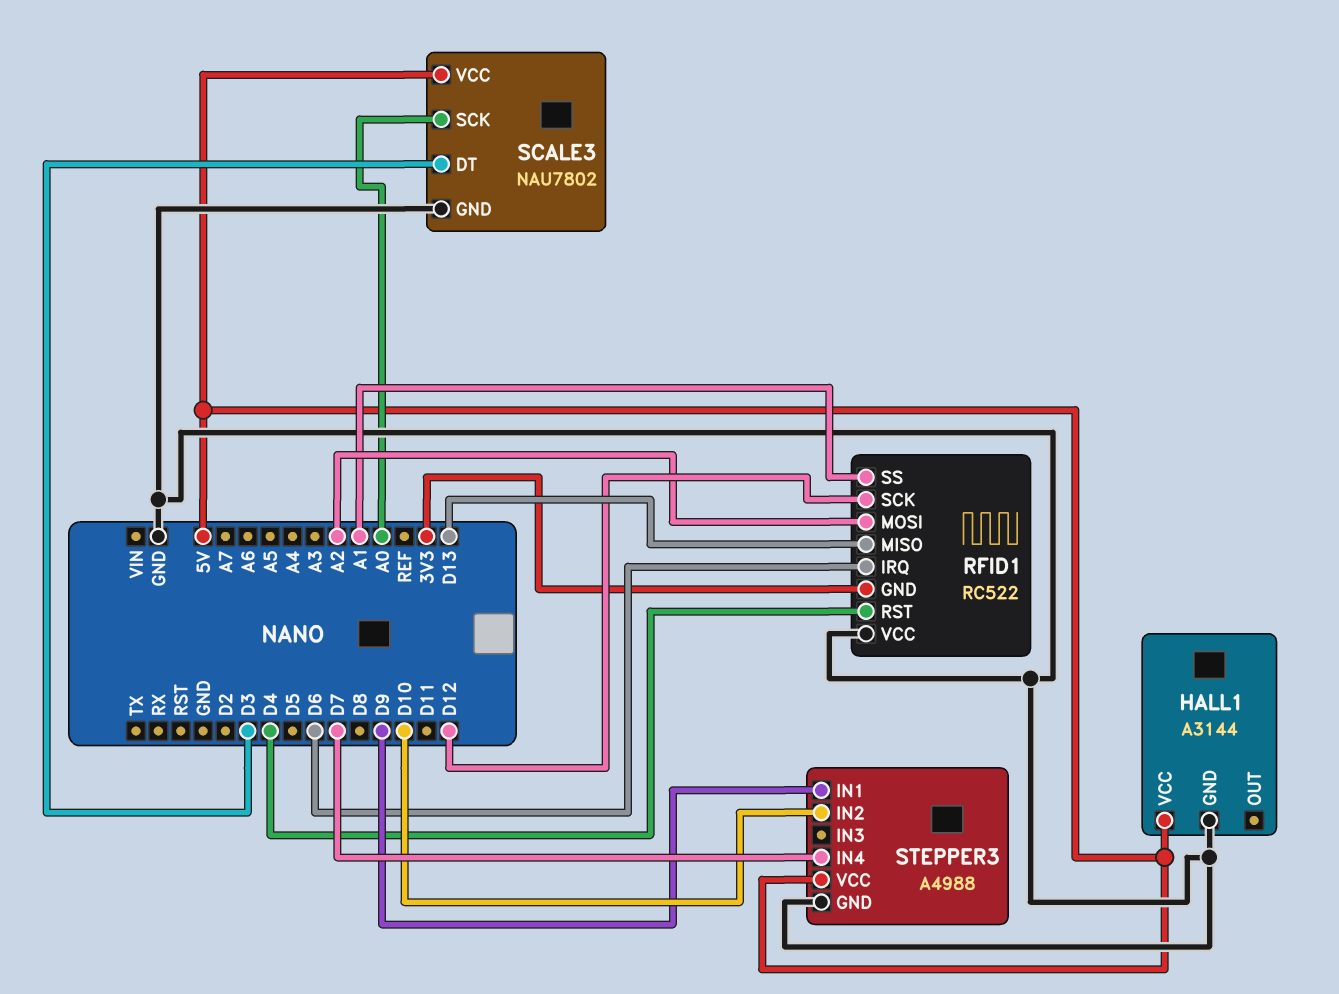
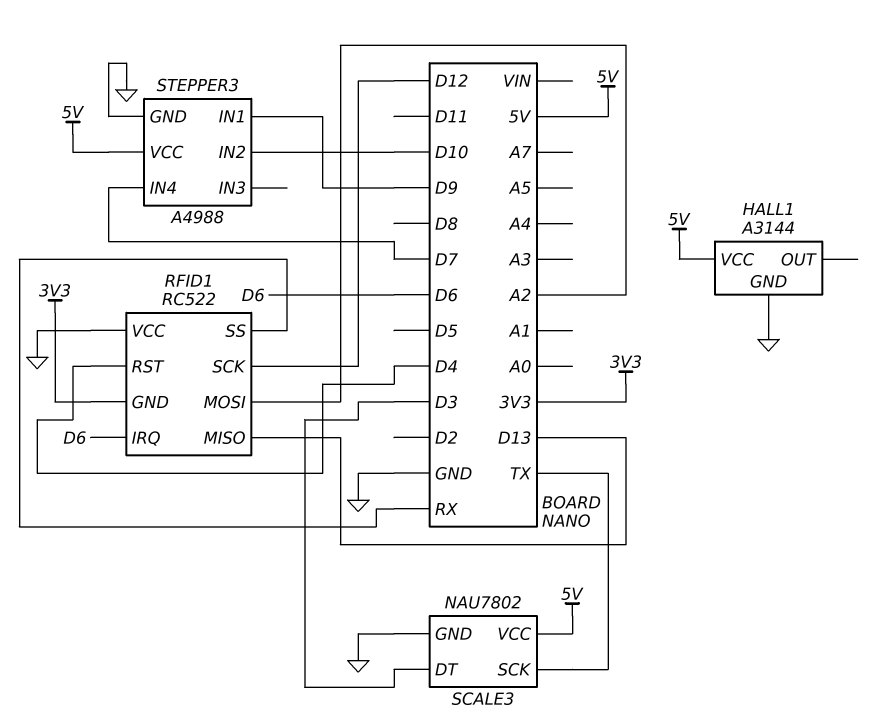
RFID1 pin SS: A1 -> RX
SCALE3 pin SCK: A0 -> TX

